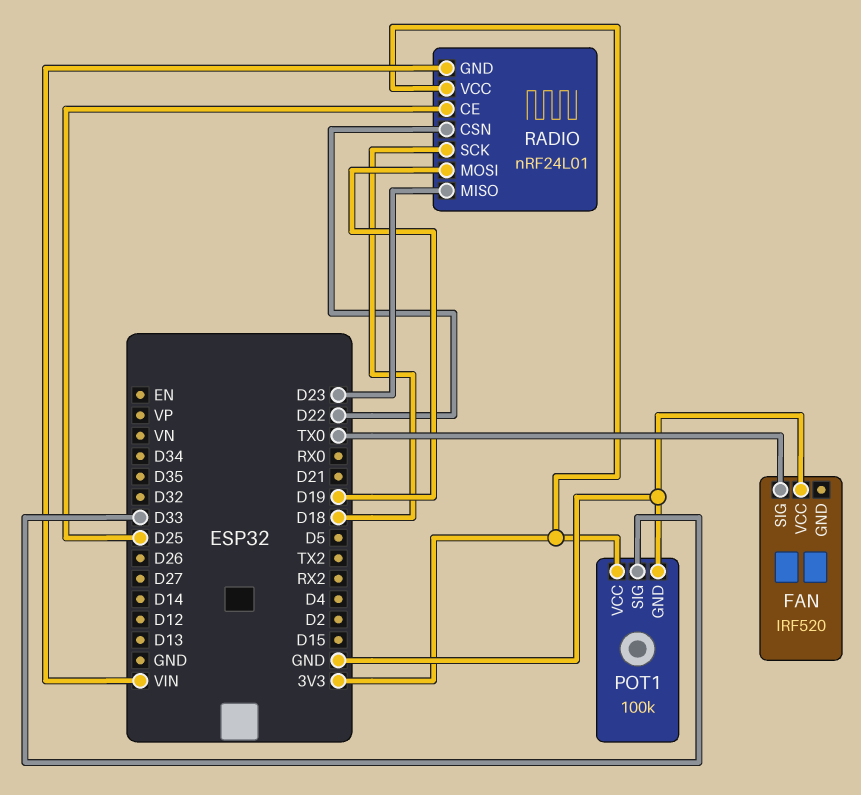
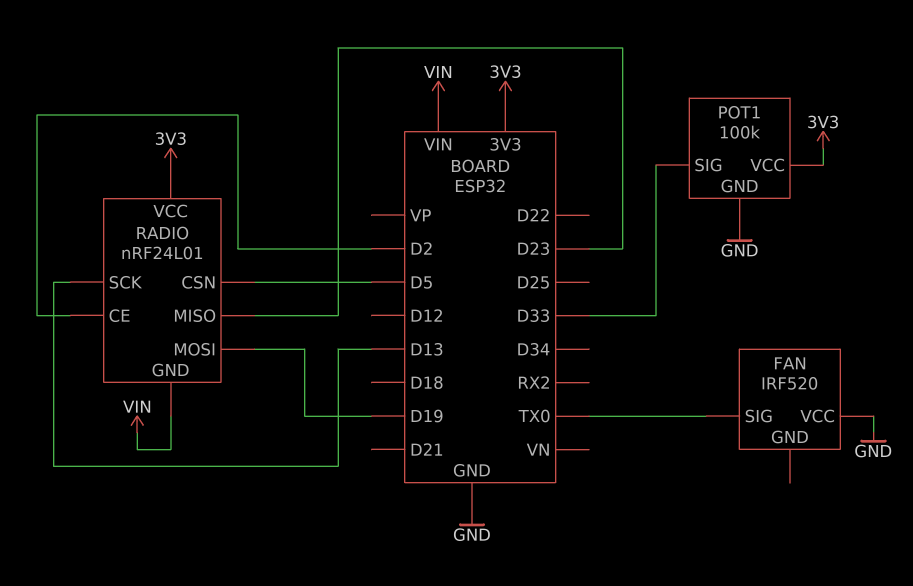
RADIO pin CE: D25 -> D2
RADIO pin CSN: D22 -> D5
RADIO pin SCK: D18 -> D13

